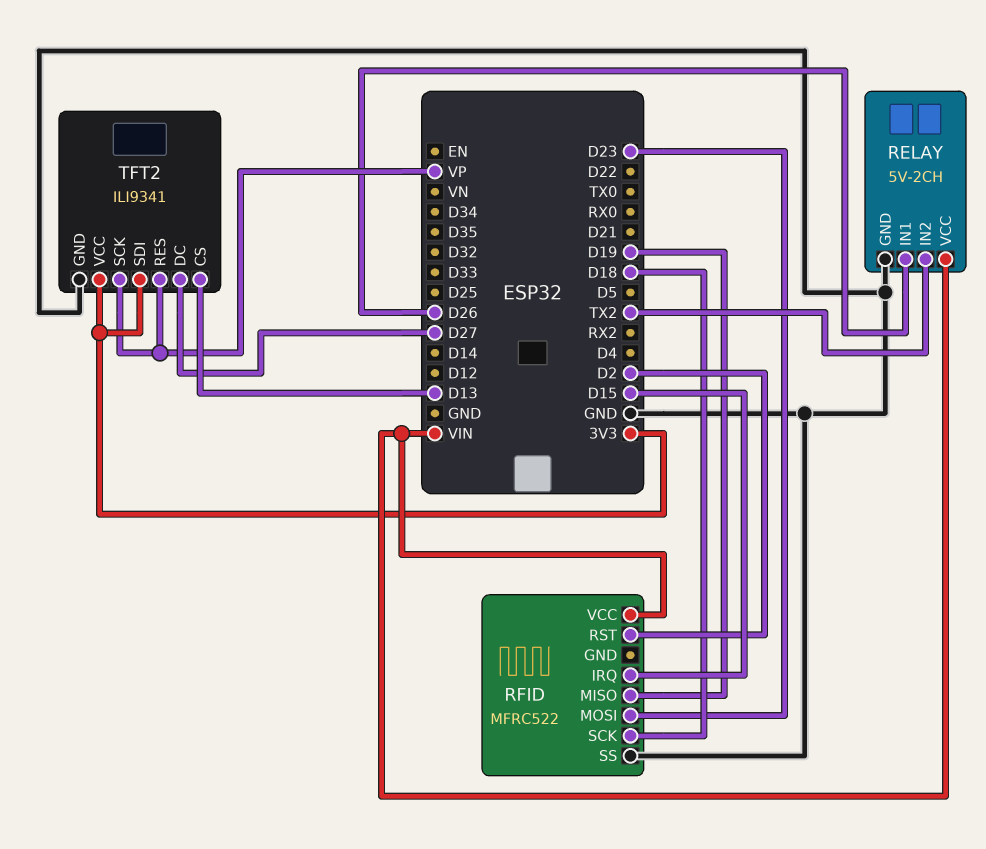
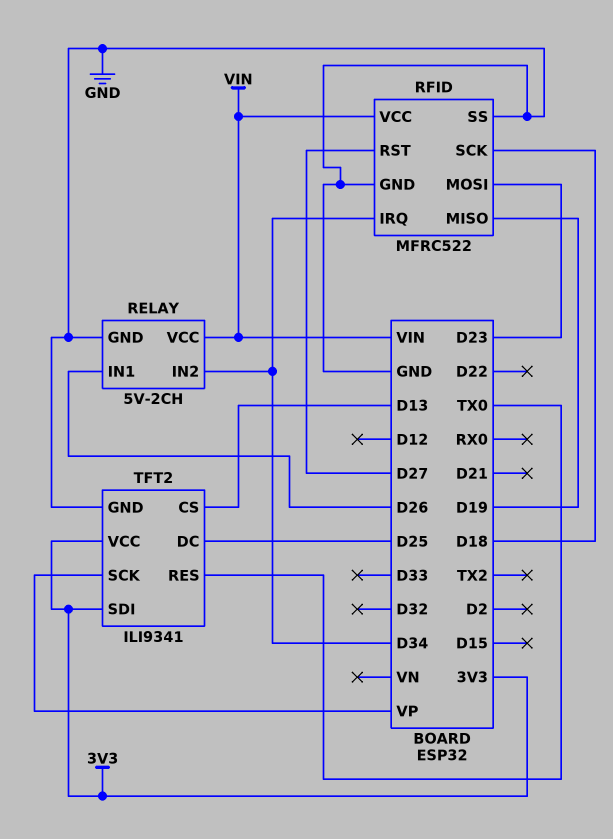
RELAY pin IN2: TX2 -> D34
RFID pin GND: none -> GND
RFID pin IRQ: D15 -> D34
RFID pin RST: D2 -> D27
TFT2 pin DC: D27 -> D25
TFT2 pin RES: VP -> TX0

